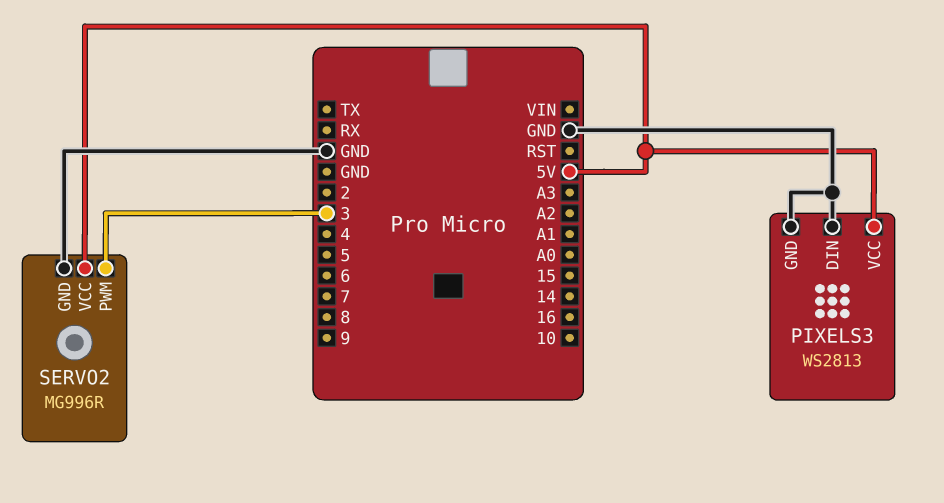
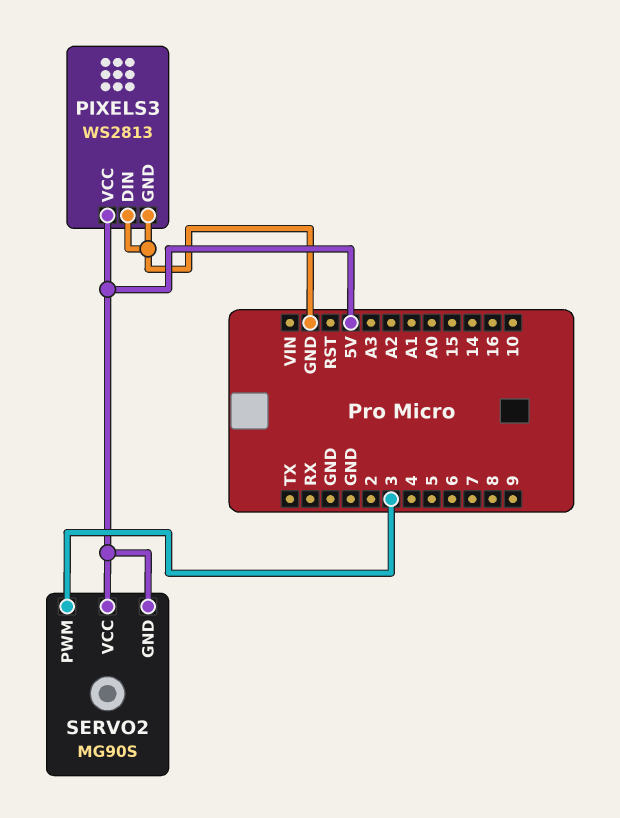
SERVO2: MG996R -> MG90S
SERVO2 pin GND: GND -> 5V

